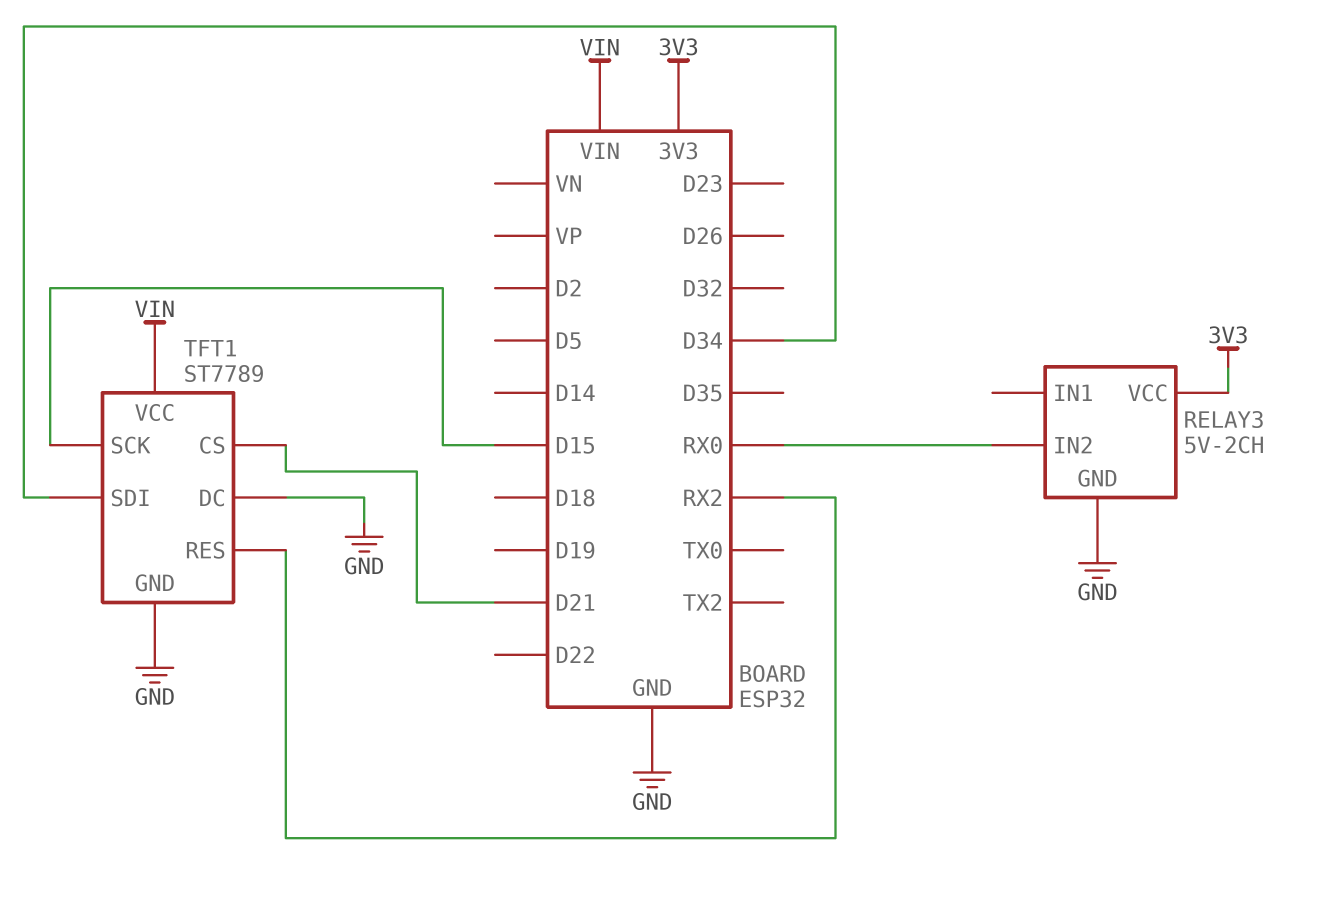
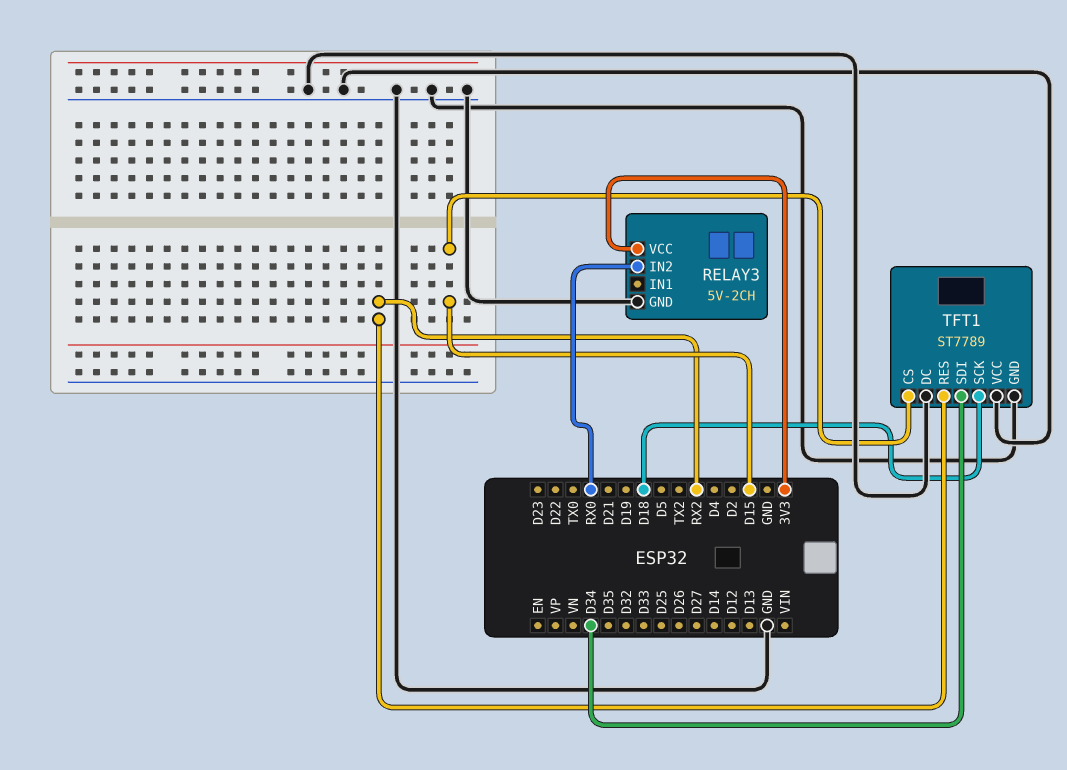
TFT1 pin CS: D21 -> D15
TFT1 pin SCK: D15 -> D18
TFT1 pin VCC: VIN -> GND

